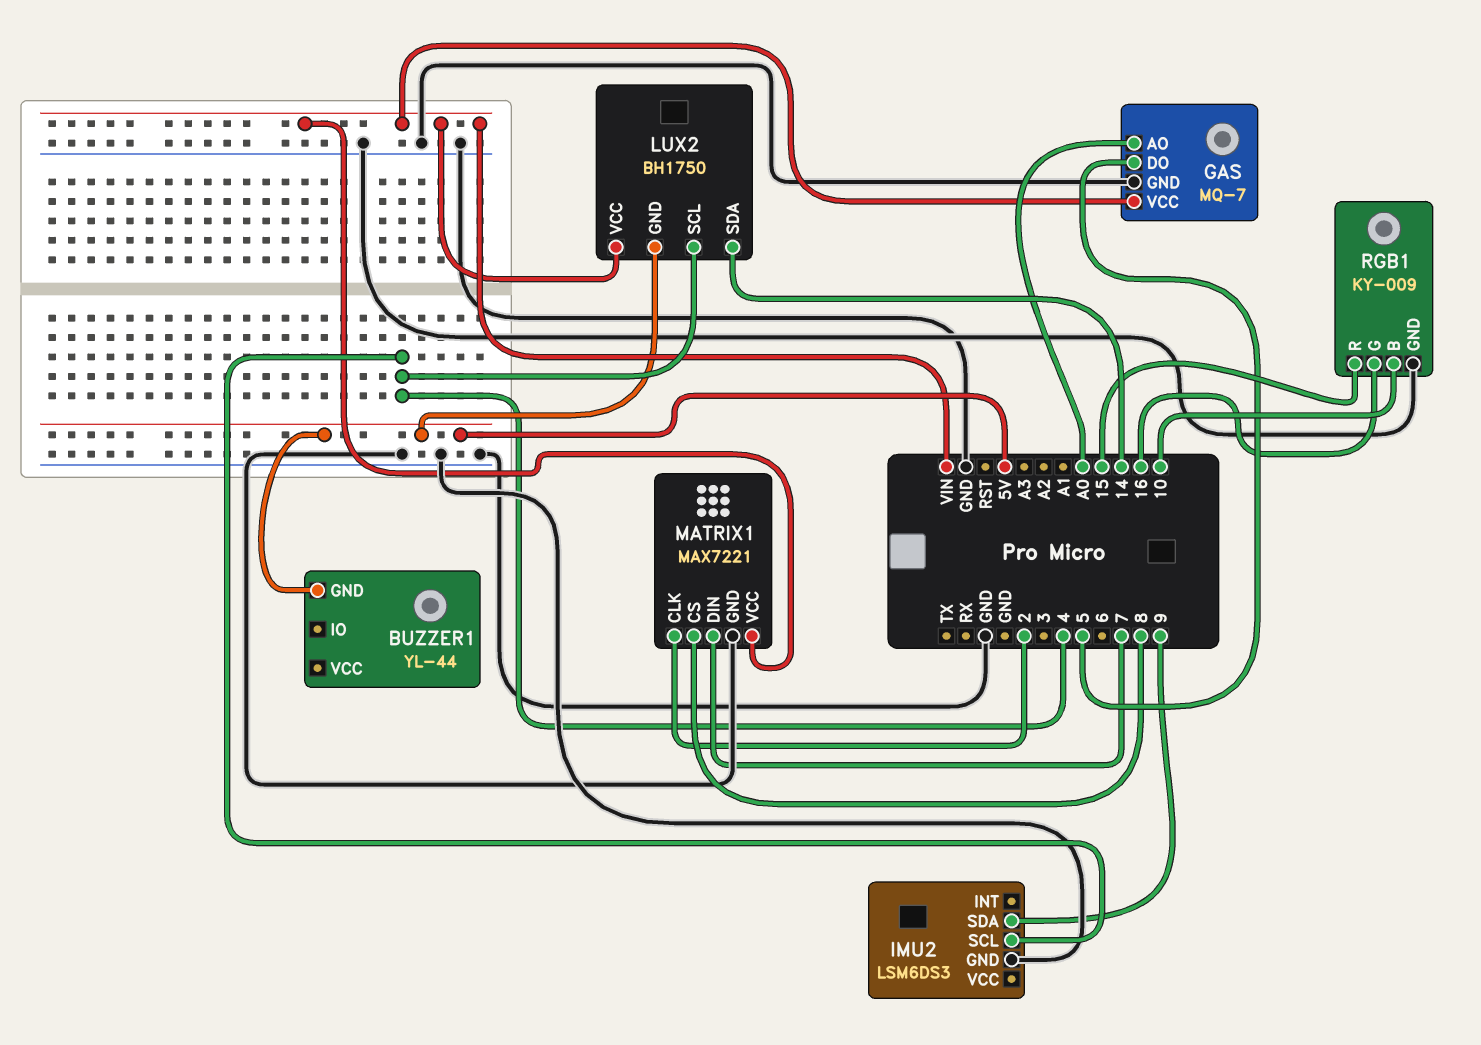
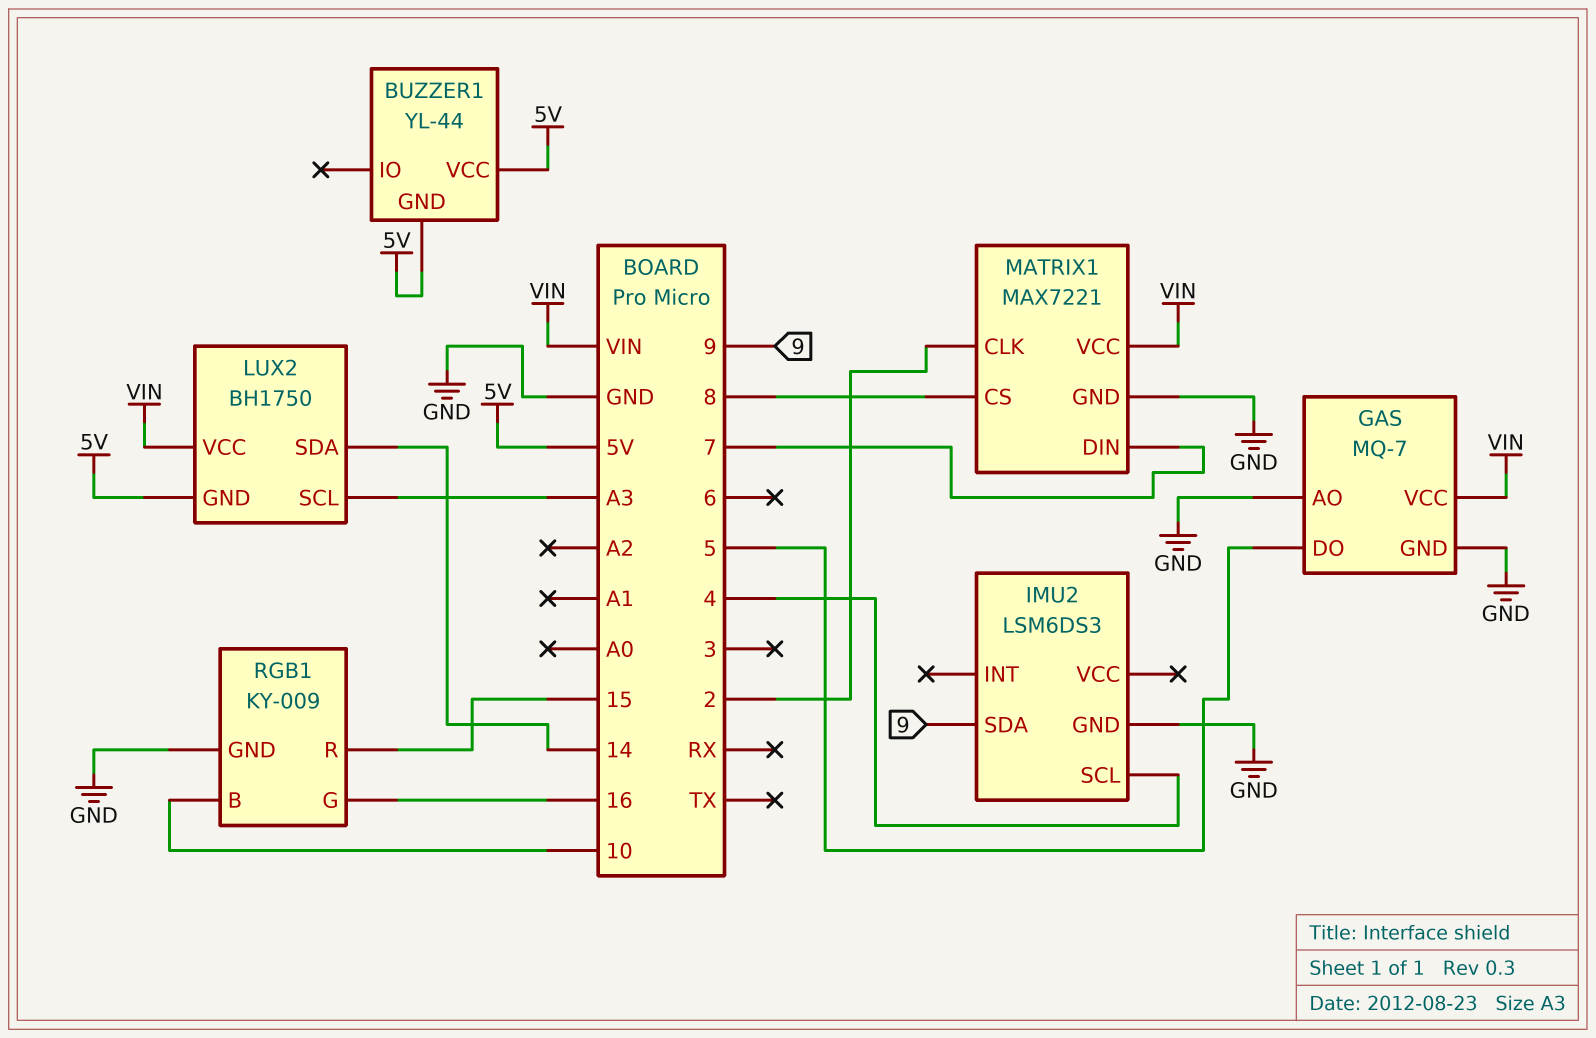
BUZZER1 pin VCC: none -> 5V
GAS pin AO: A0 -> GND
LUX2 pin SCL: 4 -> A3

